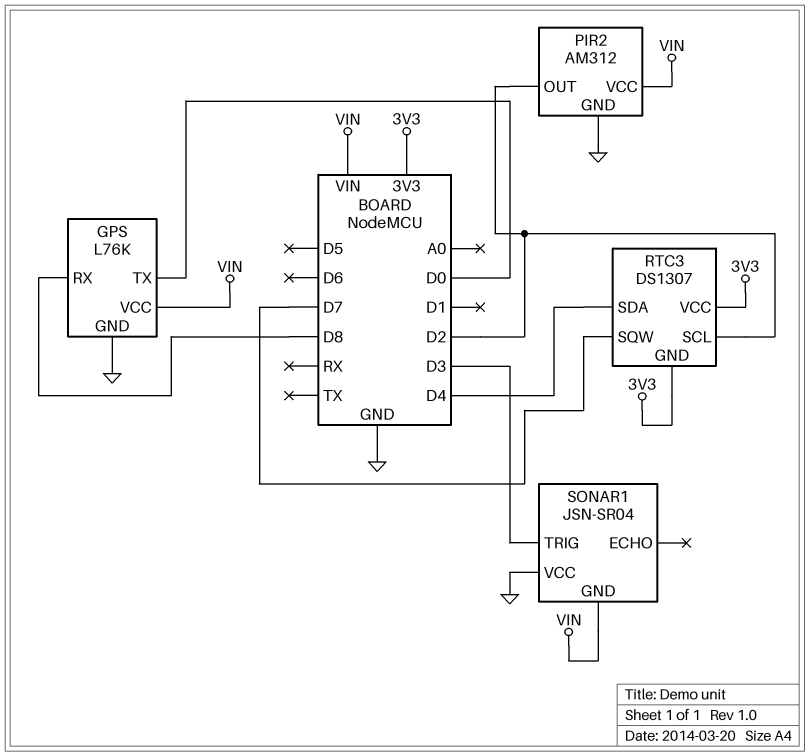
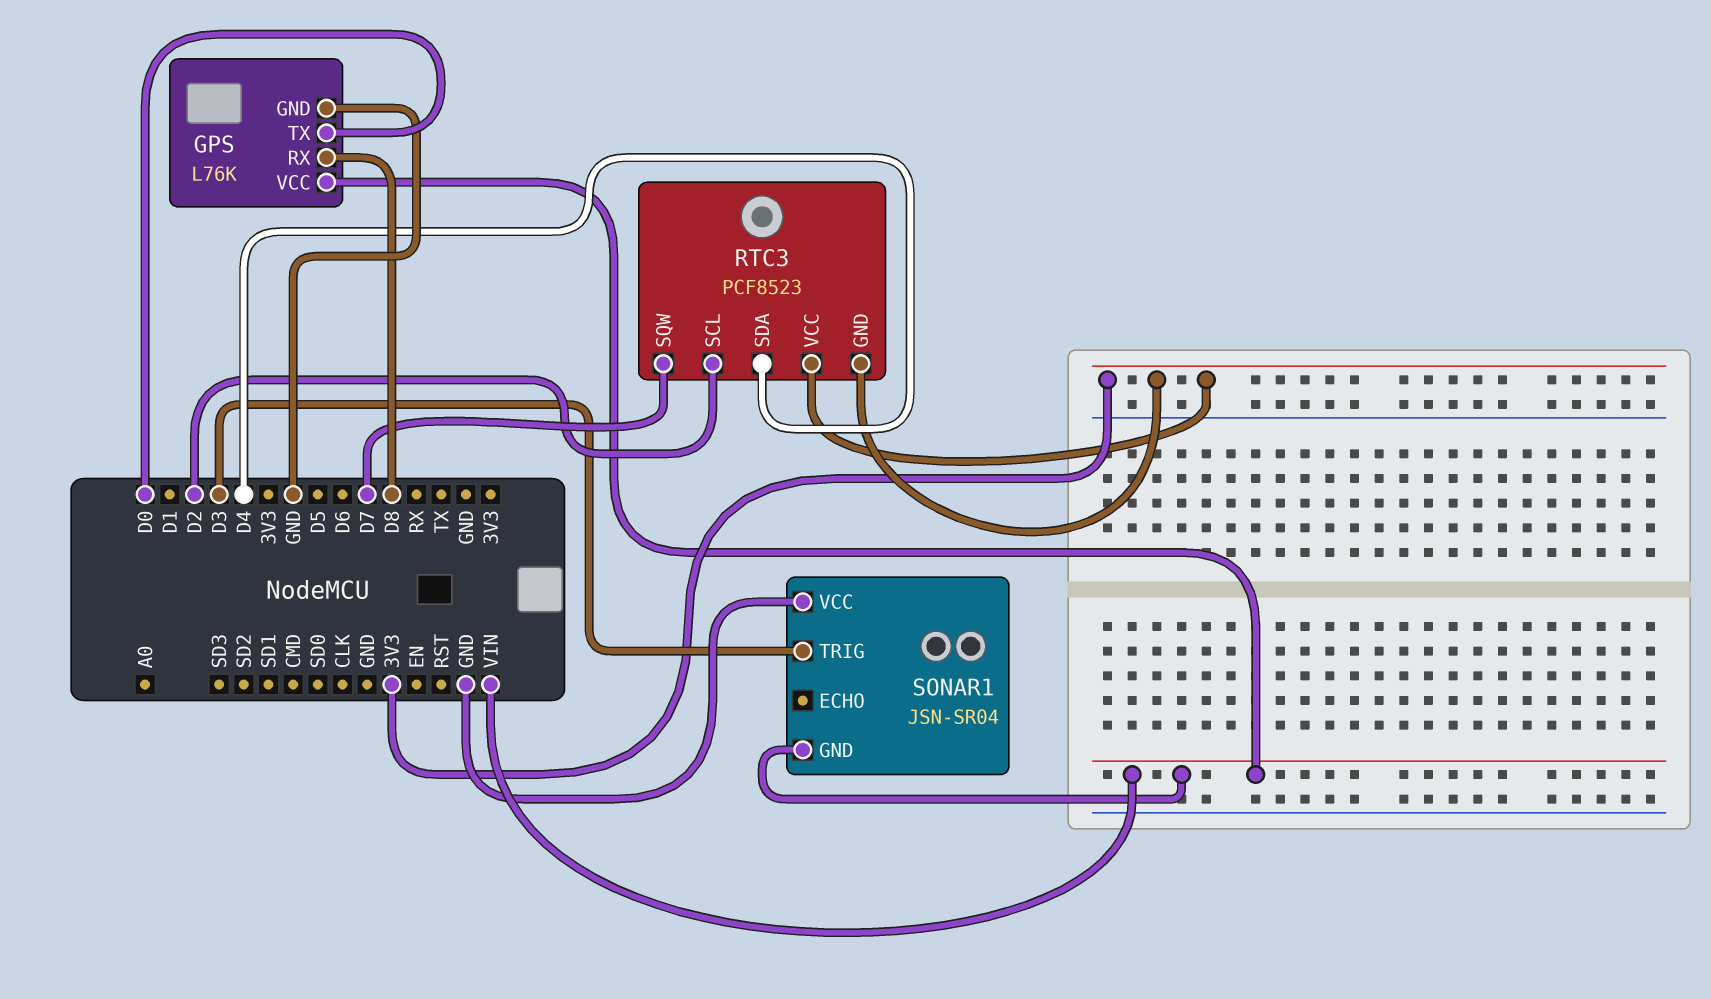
PIR2: AM312 -> none
PIR2 pin GND: GND -> none
PIR2 pin OUT: D2 -> none
PIR2 pin VCC: VIN -> none
RTC3: DS1307 -> PCF8523

